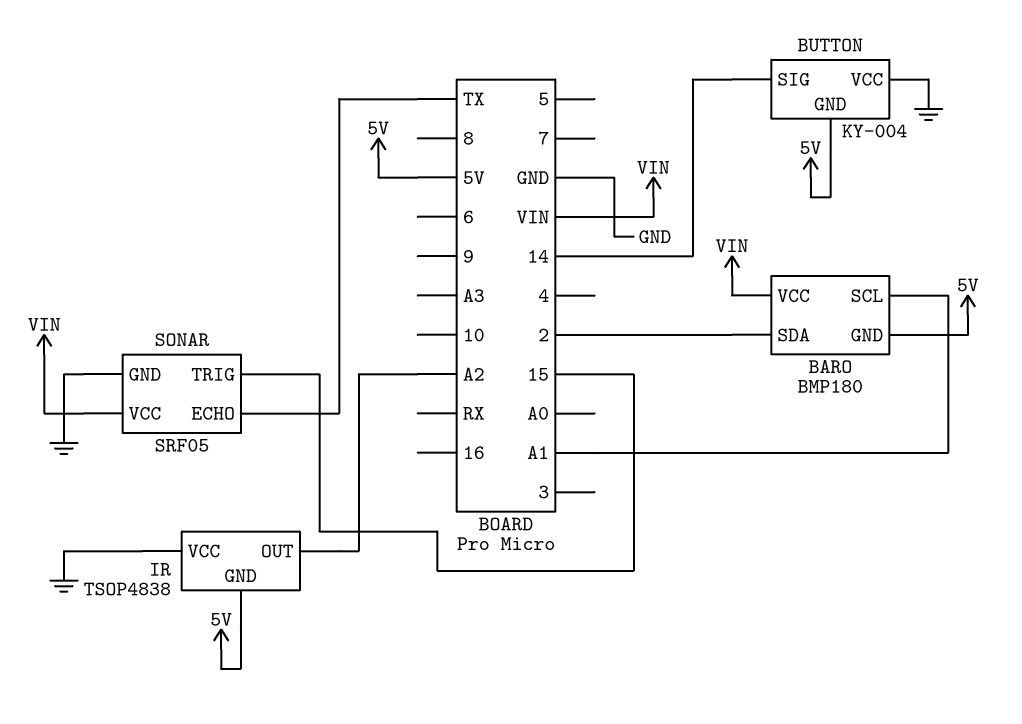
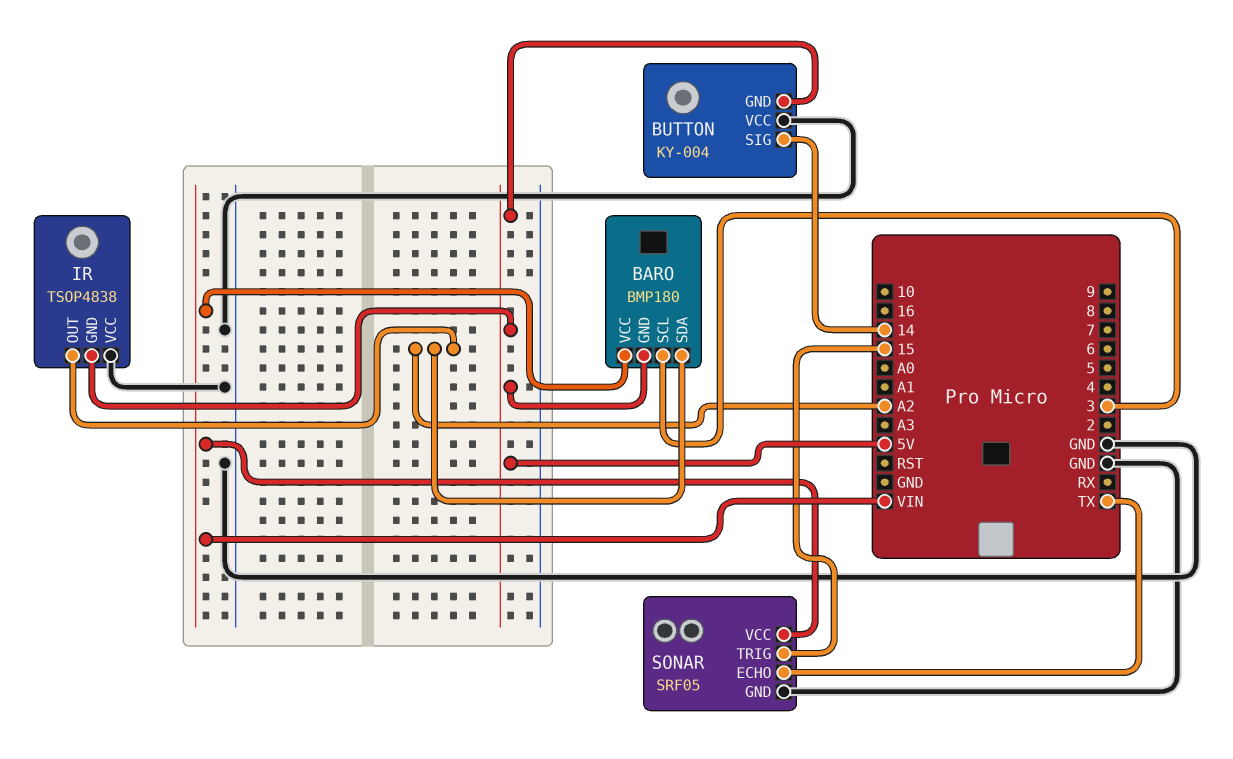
BARO pin SCL: A1 -> 3
BARO pin SDA: 2 -> A2

